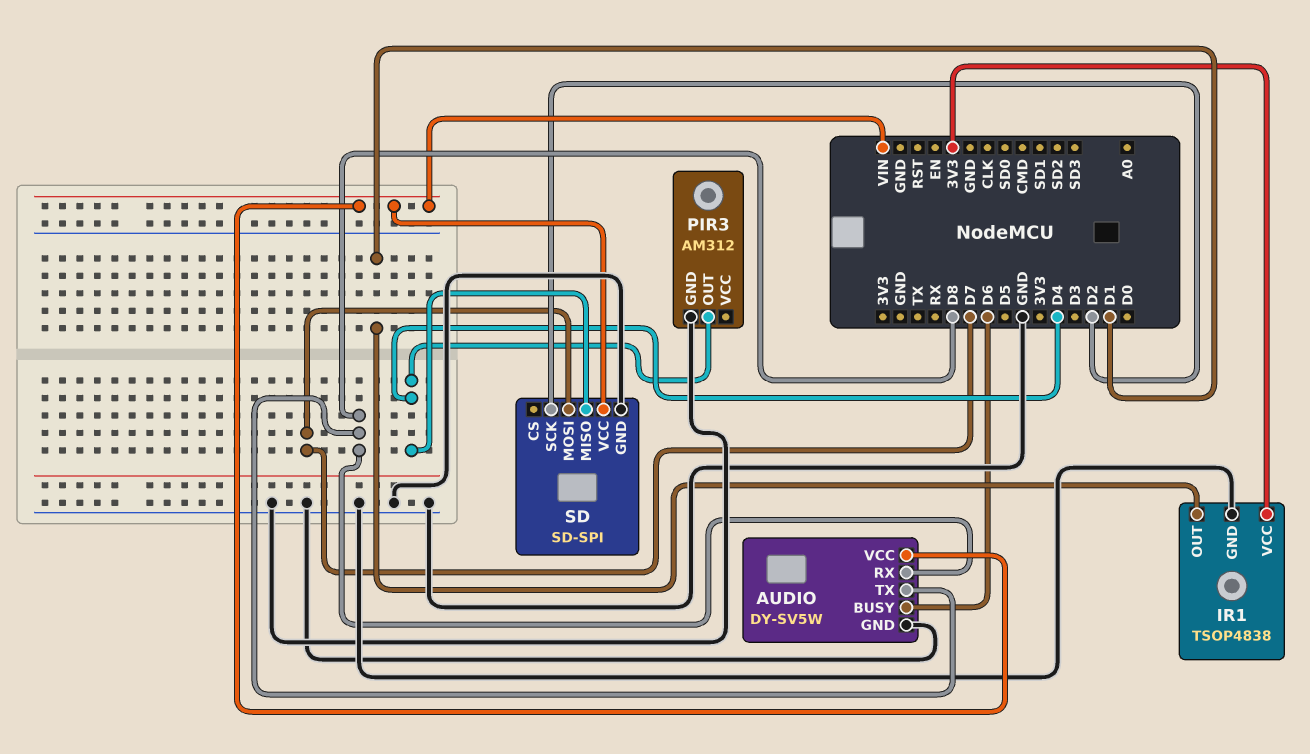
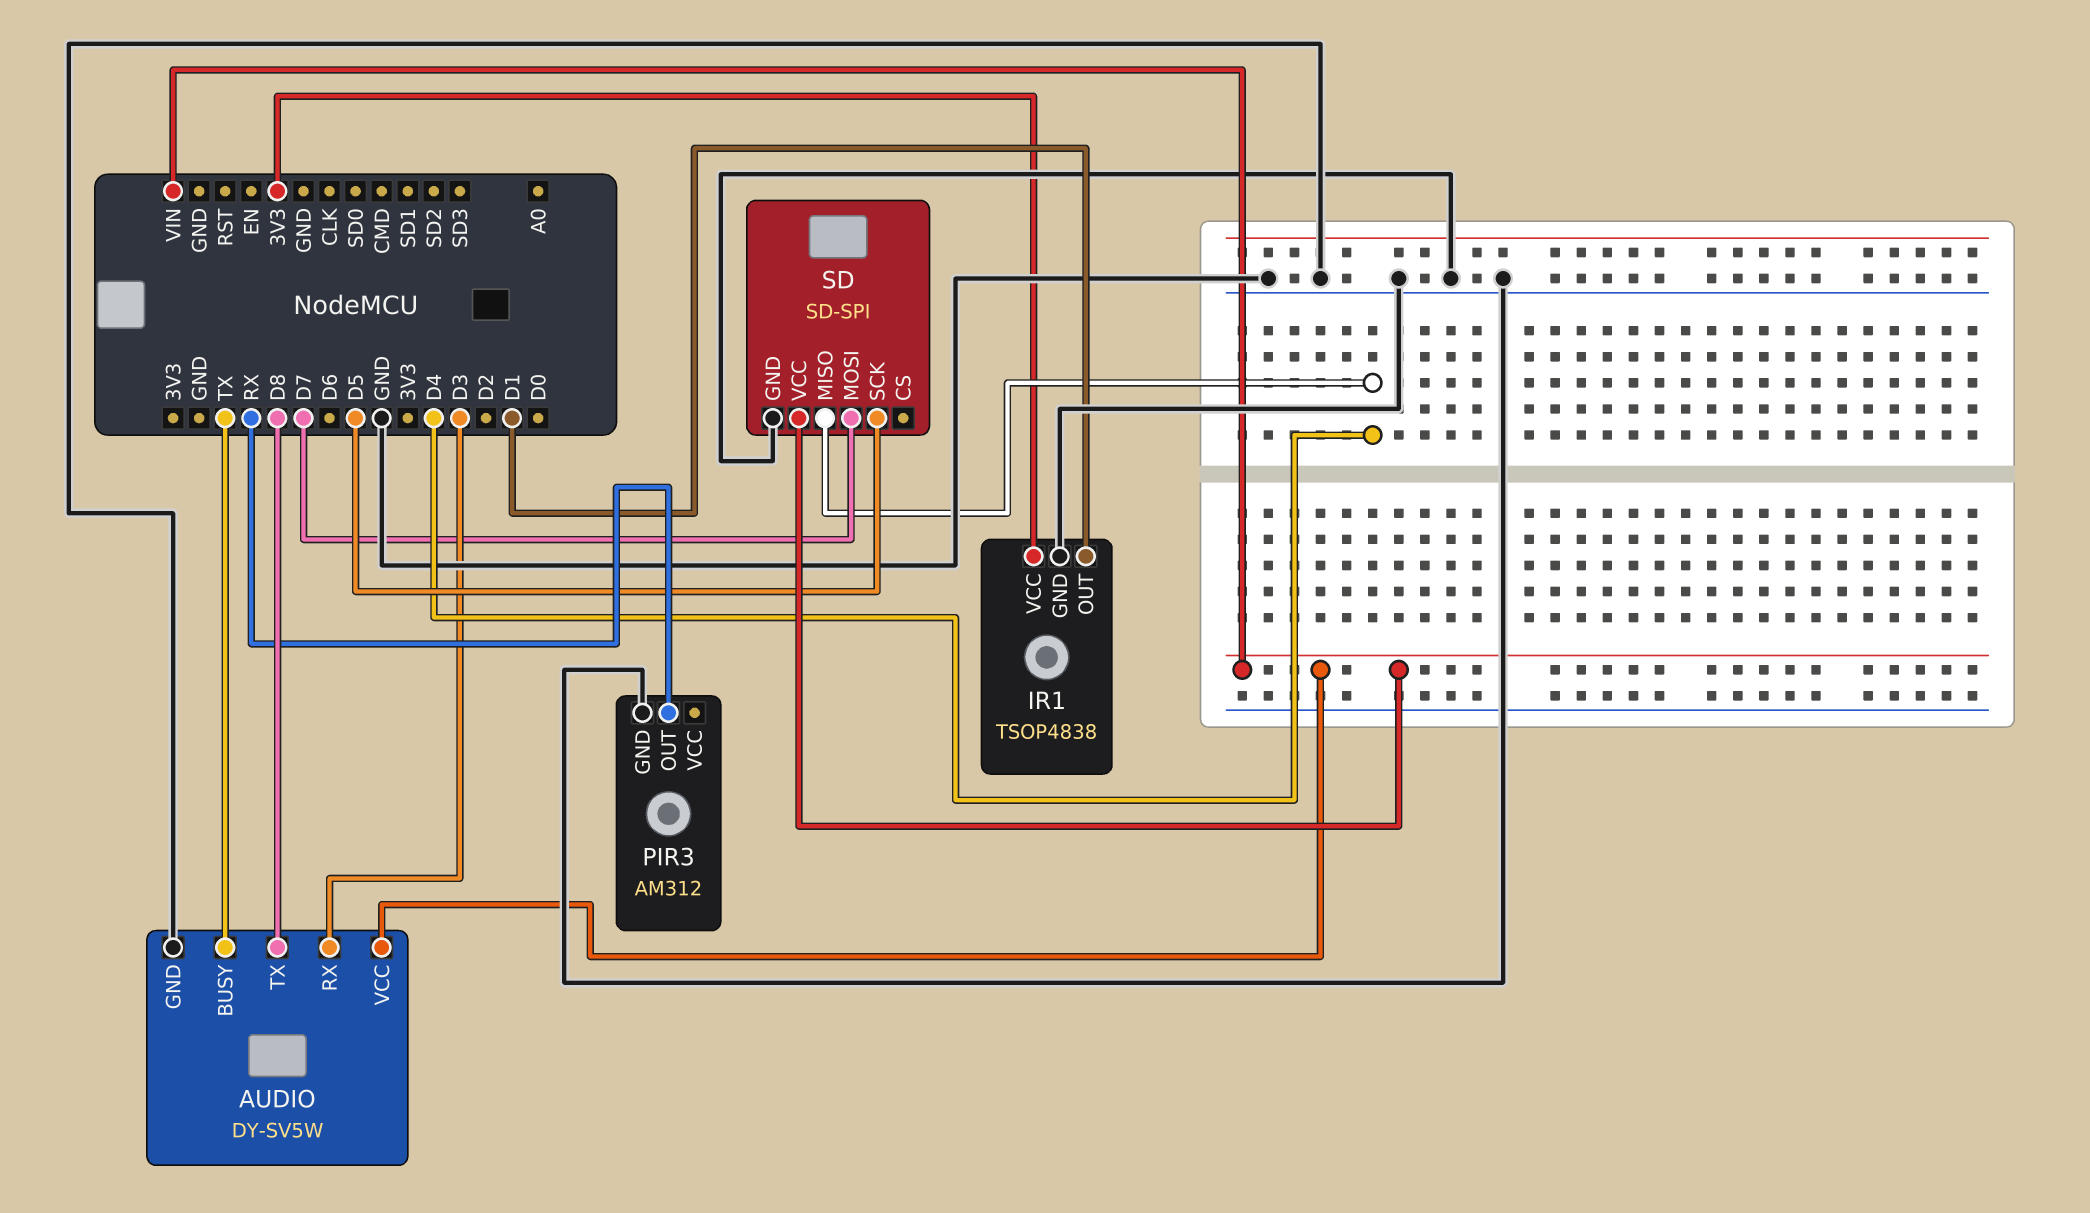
AUDIO pin BUSY: D6 -> TX
AUDIO pin RX: D8 -> D3
PIR3 pin OUT: D4 -> RX
SD pin SCK: D2 -> D5

